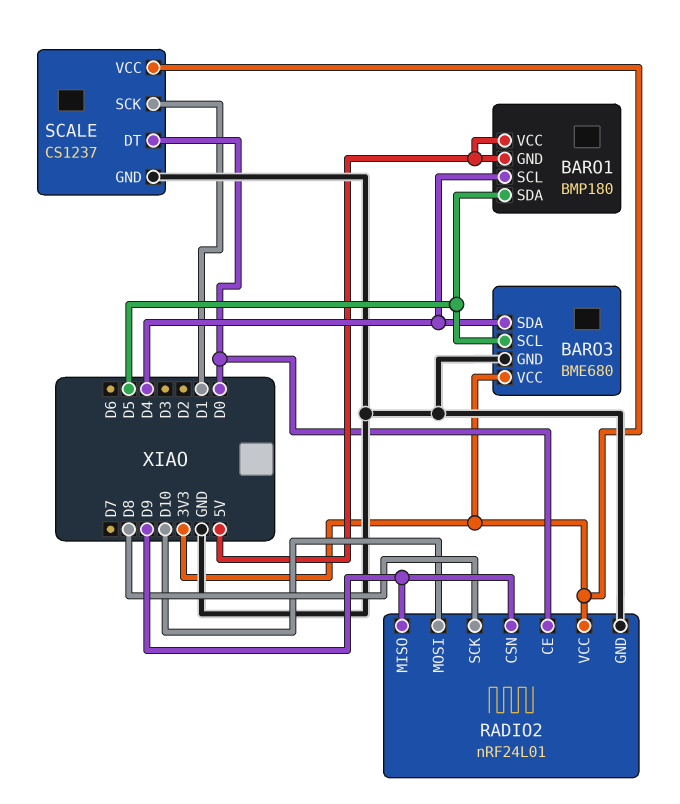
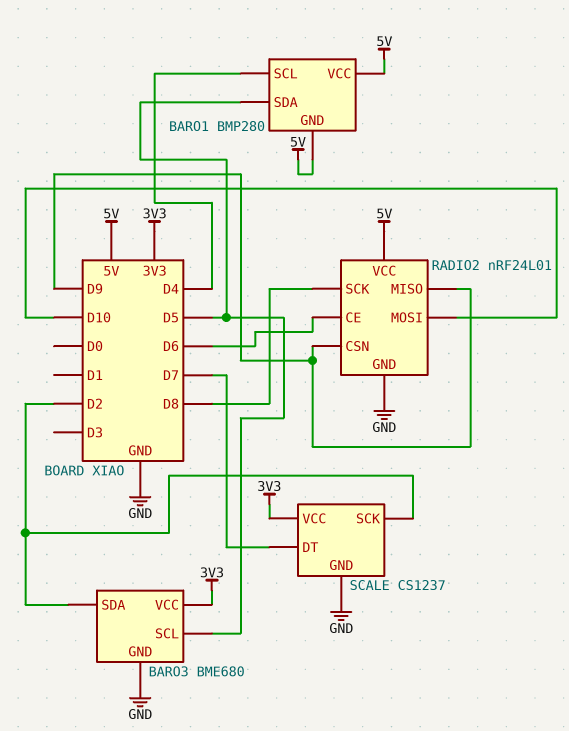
BARO1: BMP180 -> BMP280
BARO3 pin SDA: D4 -> D2
RADIO2 pin CE: D0 -> D6
RADIO2 pin VCC: 3V3 -> 5V
SCALE pin DT: D0 -> D7
SCALE pin SCK: D1 -> D2

